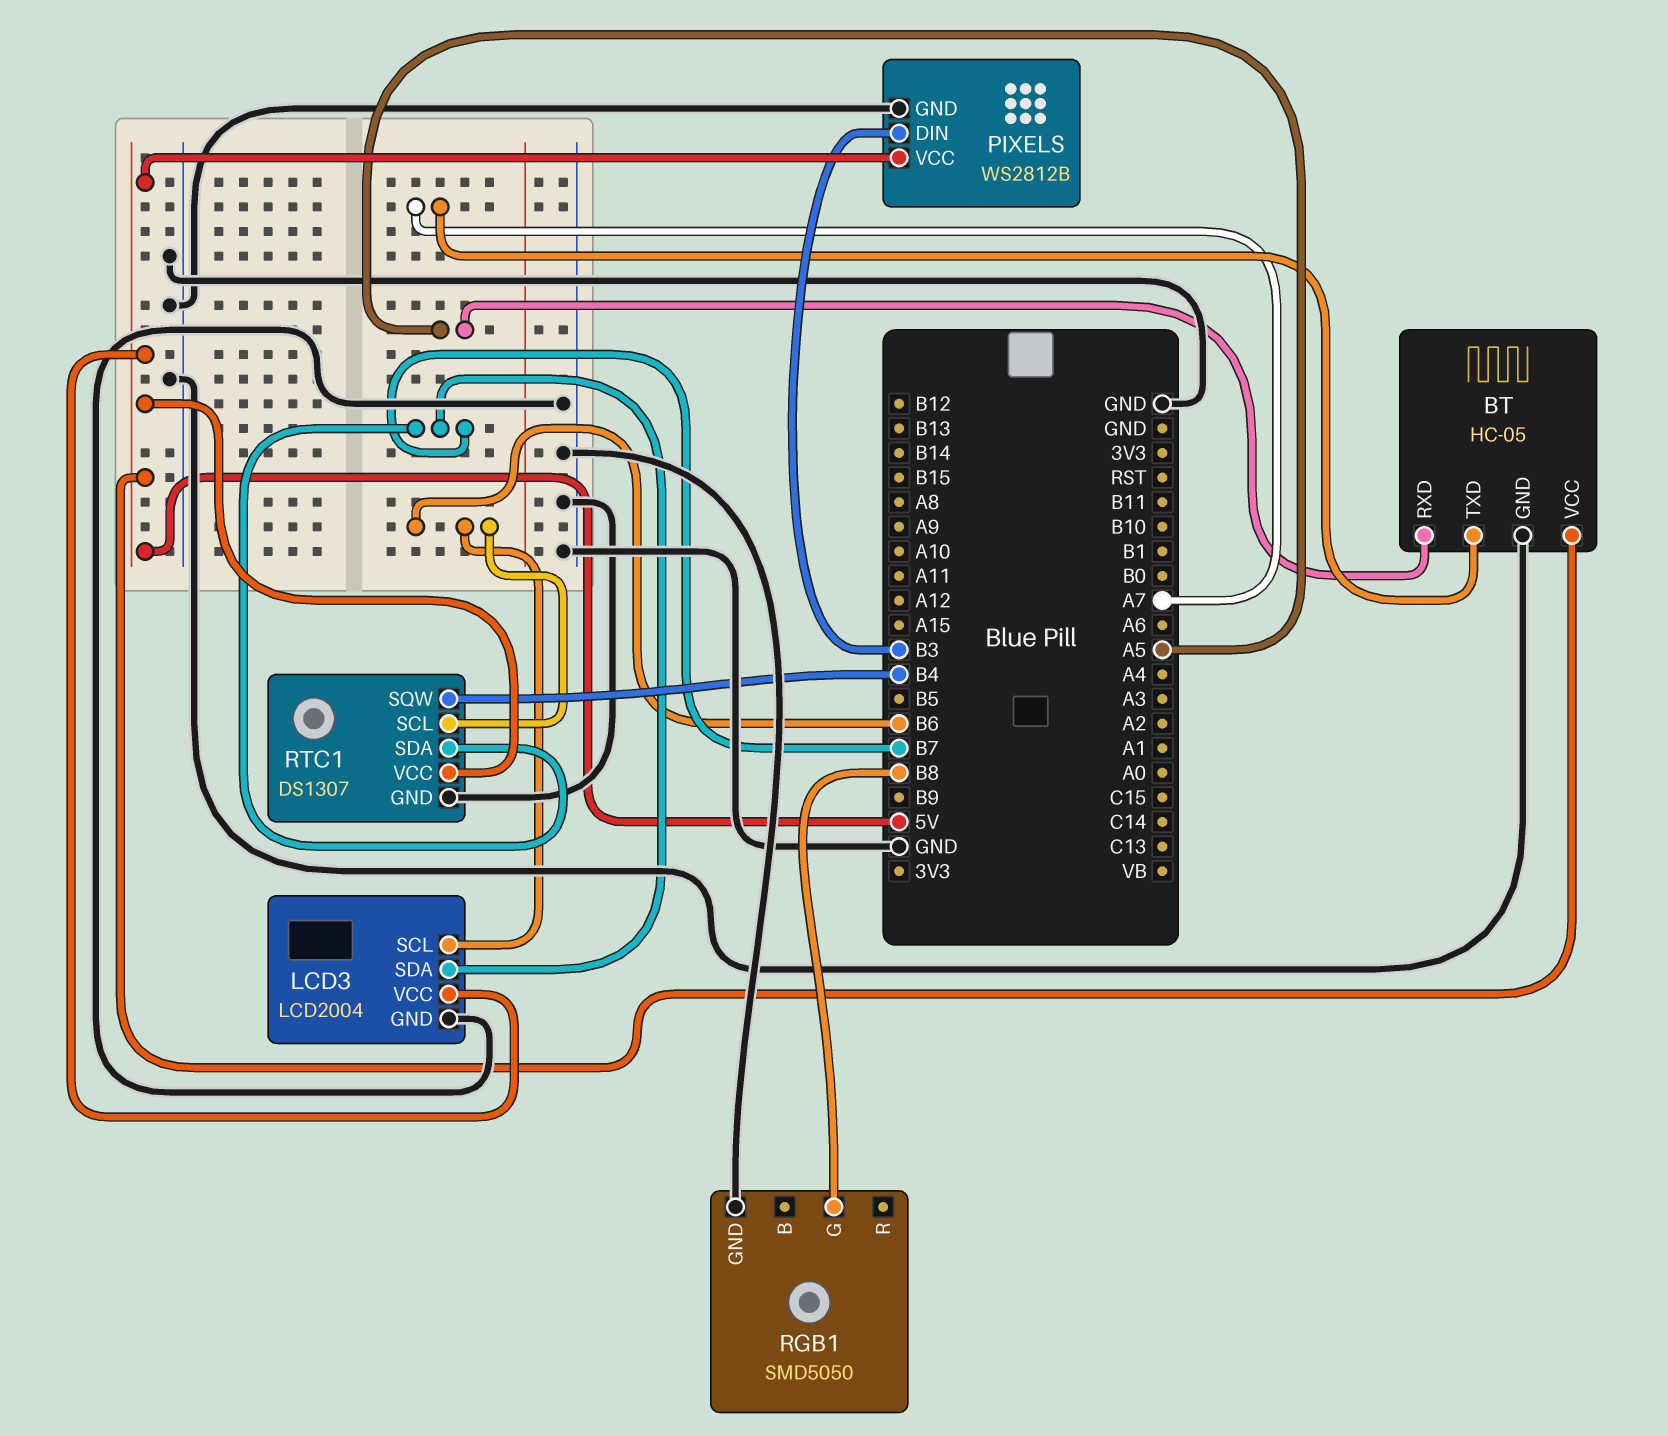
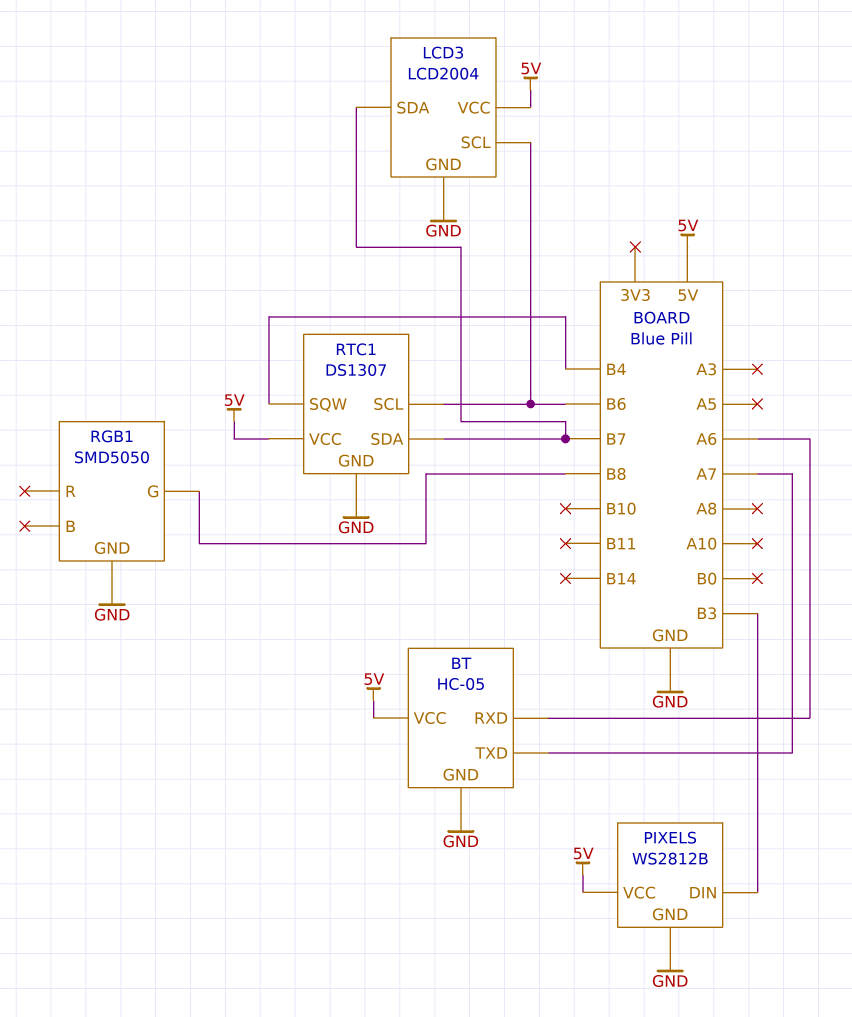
BT pin RXD: A5 -> A6

